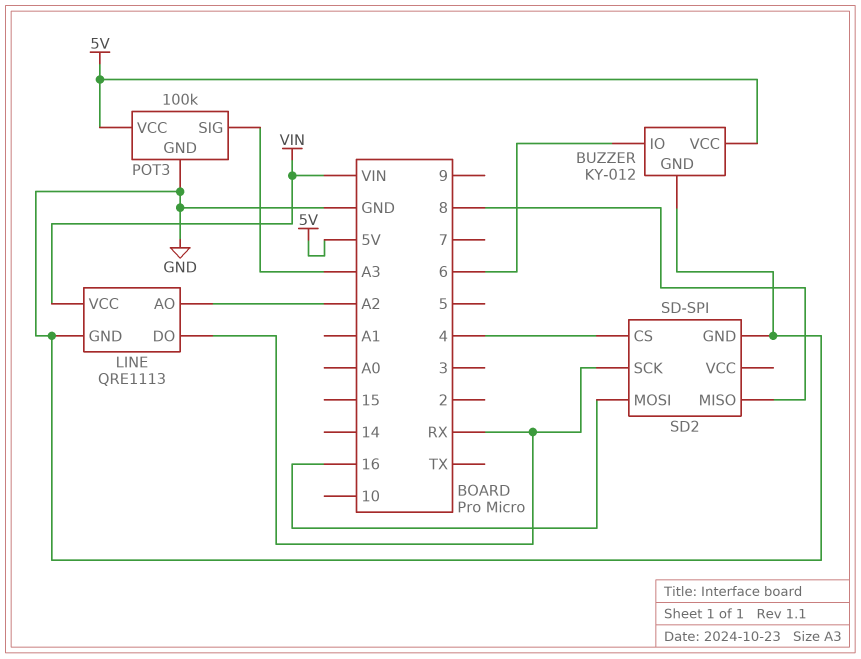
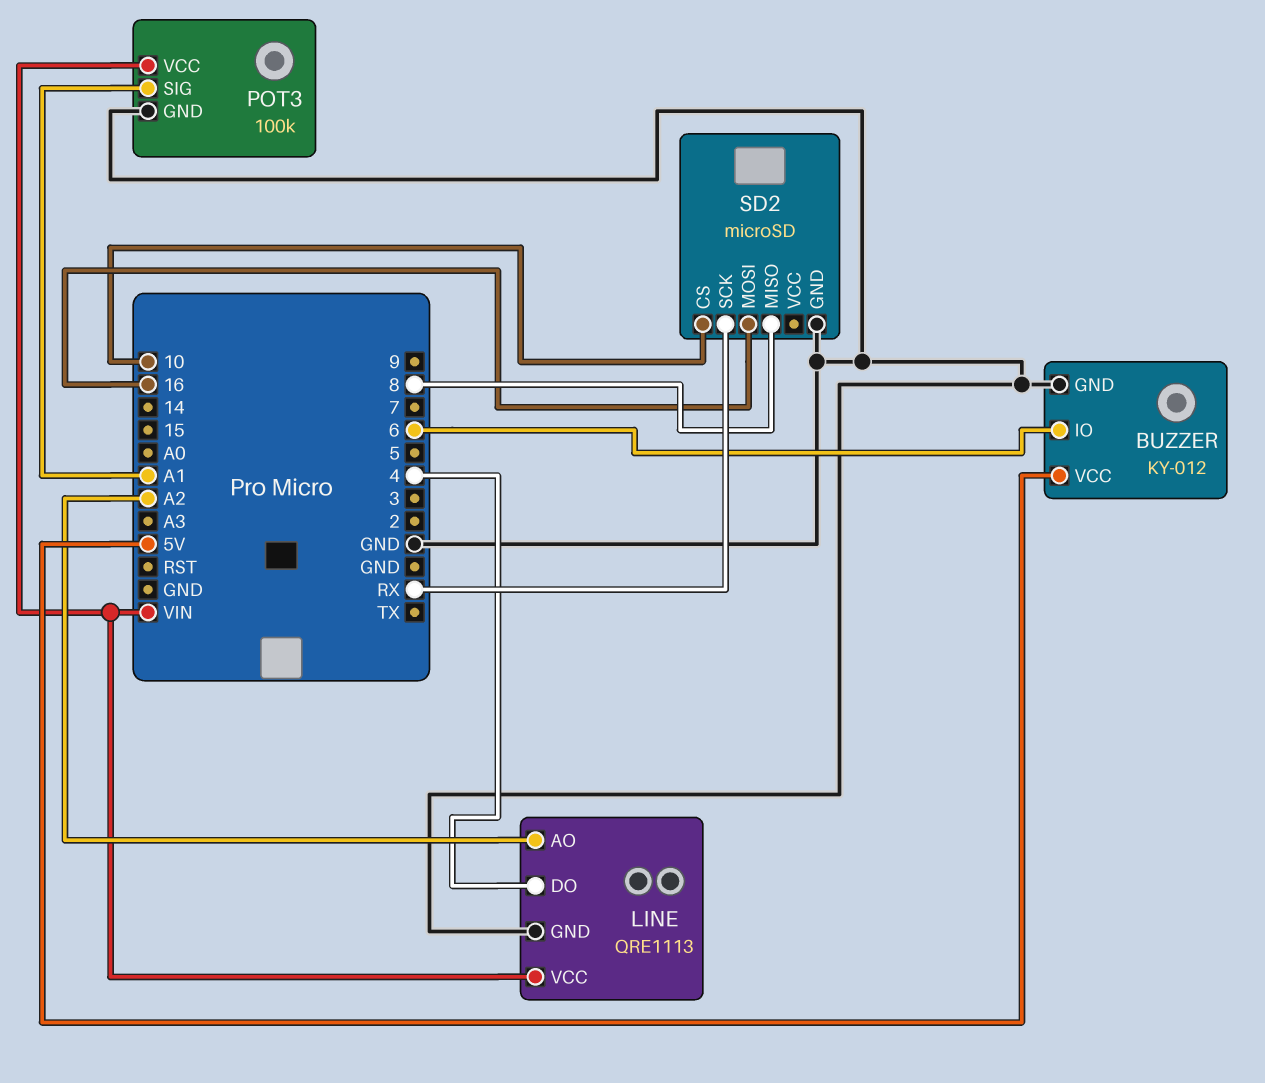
LINE pin DO: RX -> 4
POT3 pin SIG: A3 -> A1
POT3 pin VCC: 5V -> VIN
SD2: SD-SPI -> microSD
SD2 pin CS: 4 -> 10

